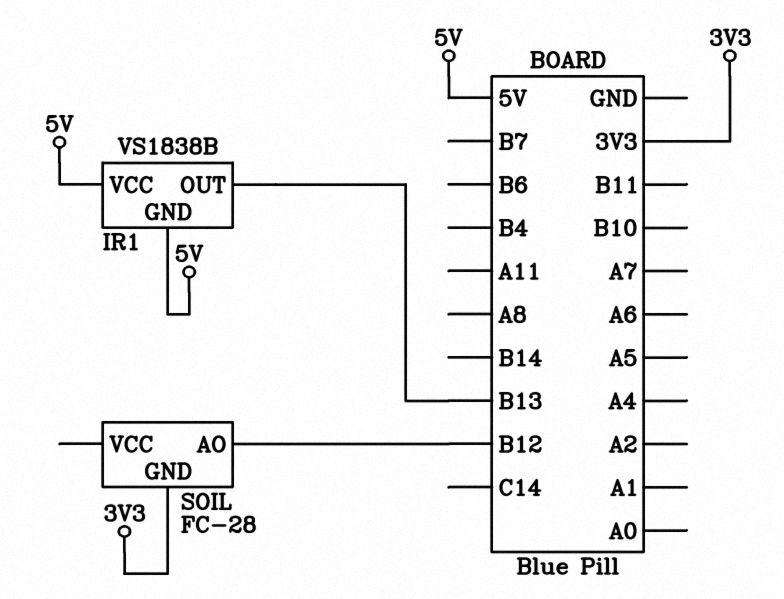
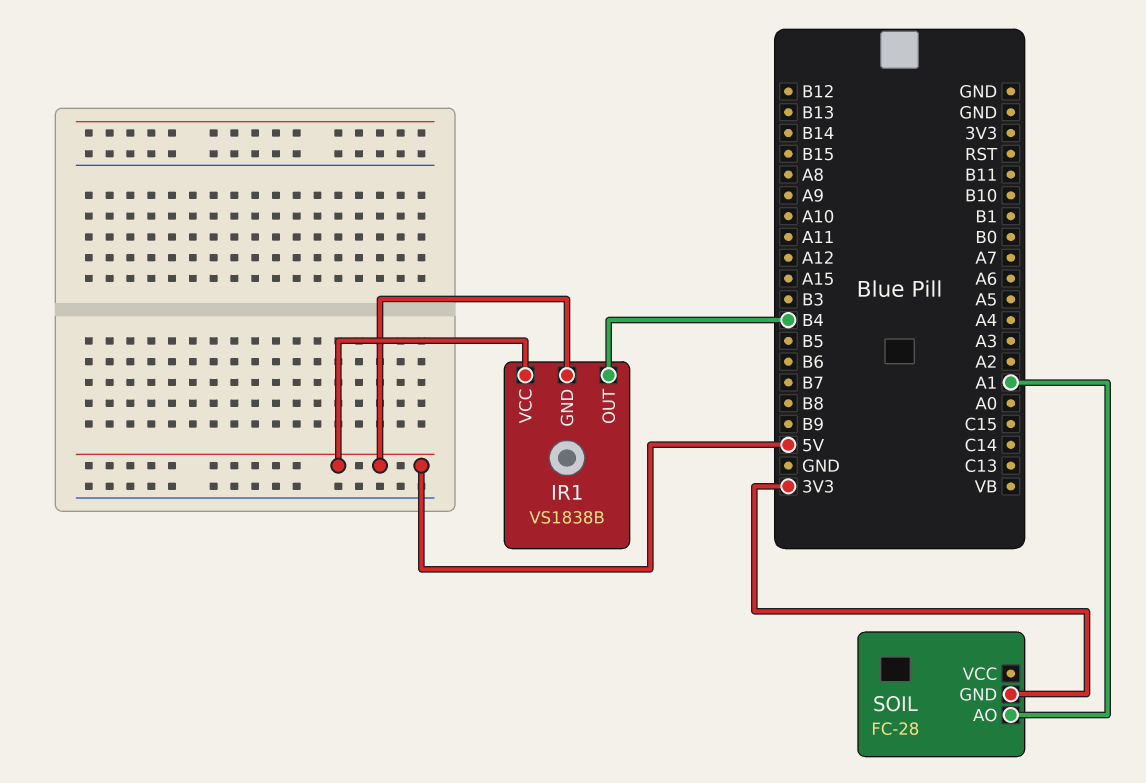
IR1 pin OUT: B13 -> B4
SOIL pin AO: B12 -> A1

